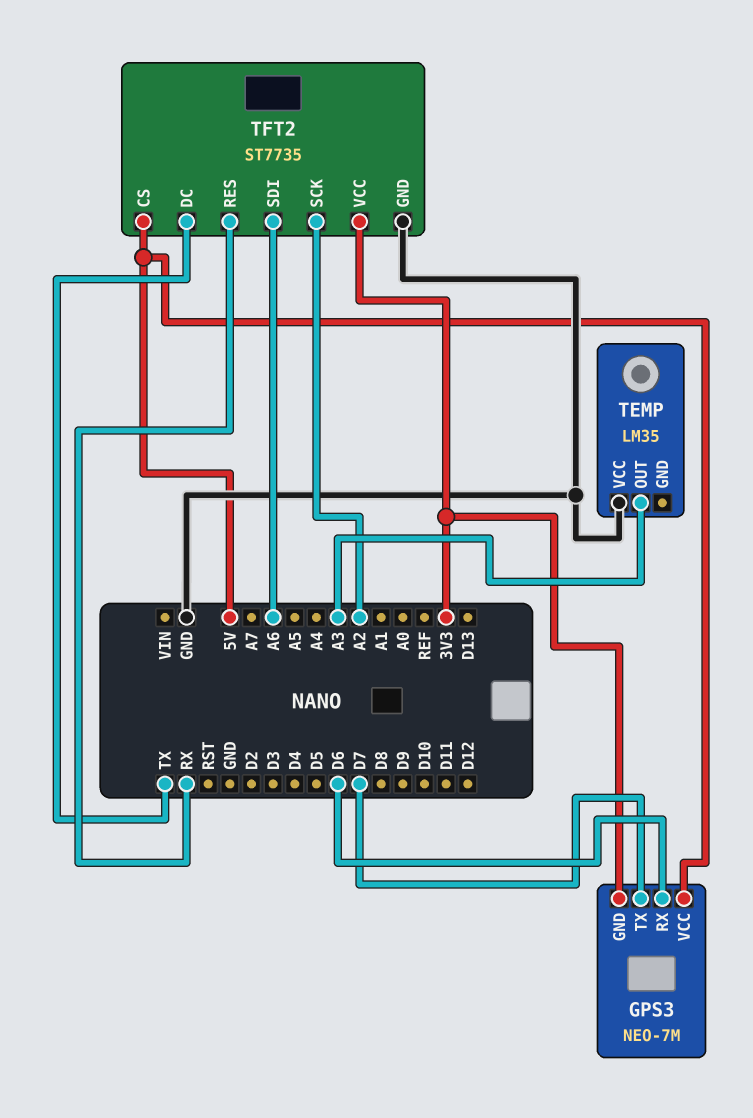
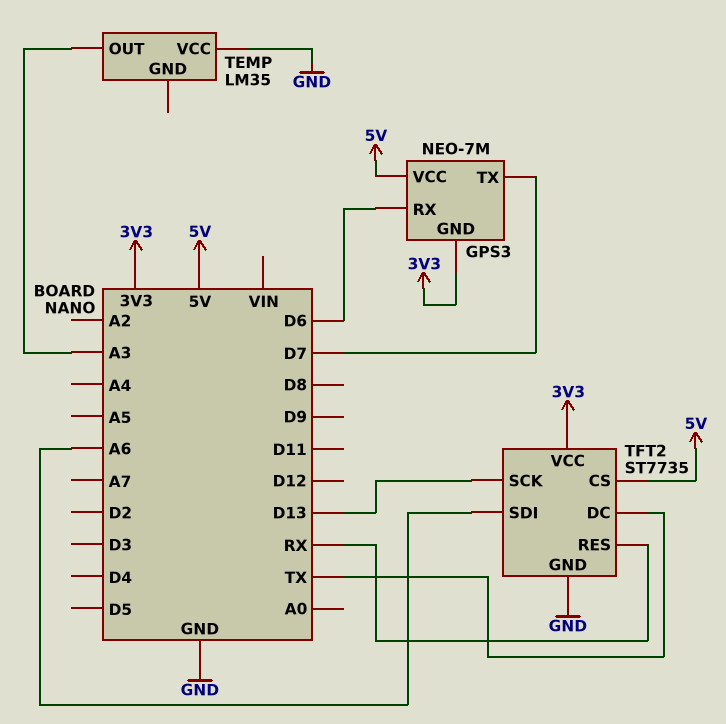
TFT2 pin SCK: A2 -> D13

